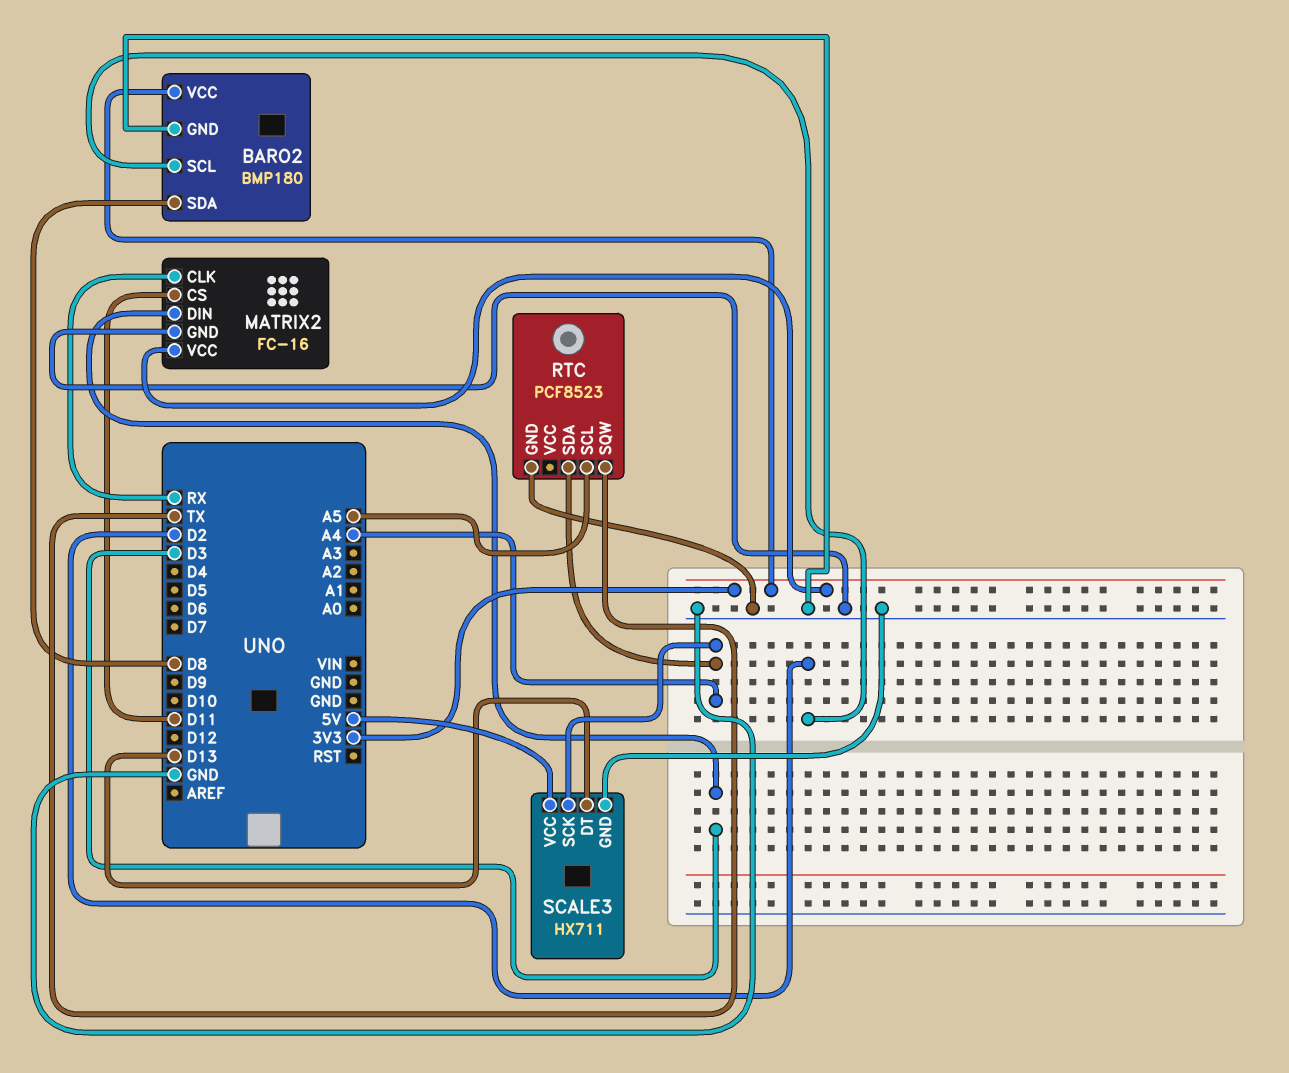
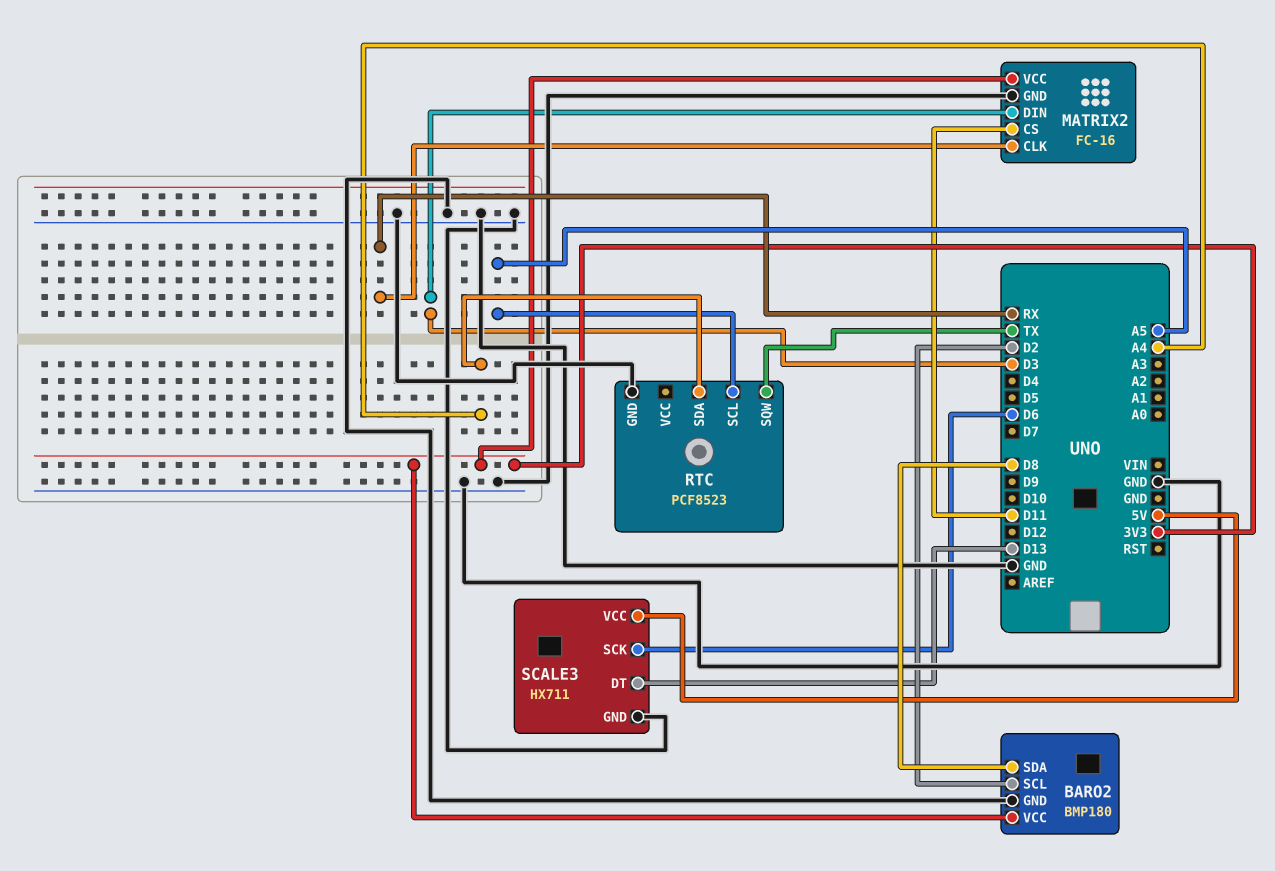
SCALE3 pin SCK: A4 -> D6

